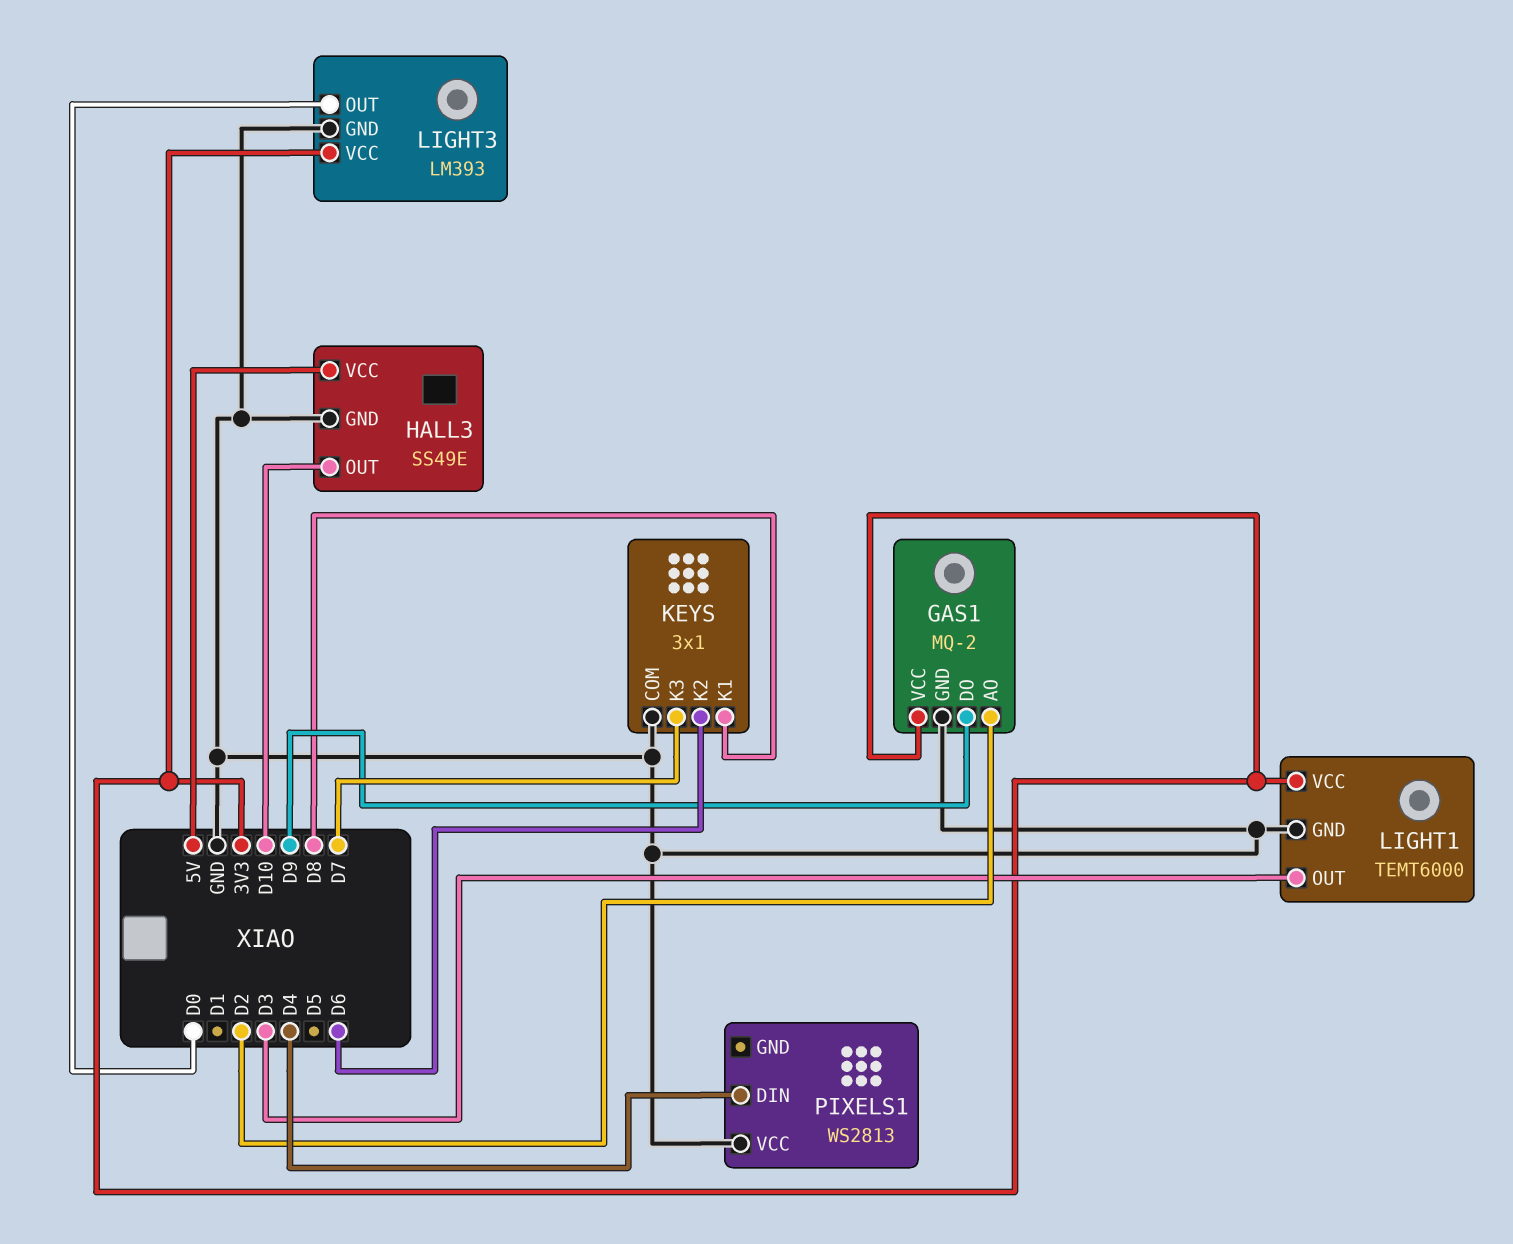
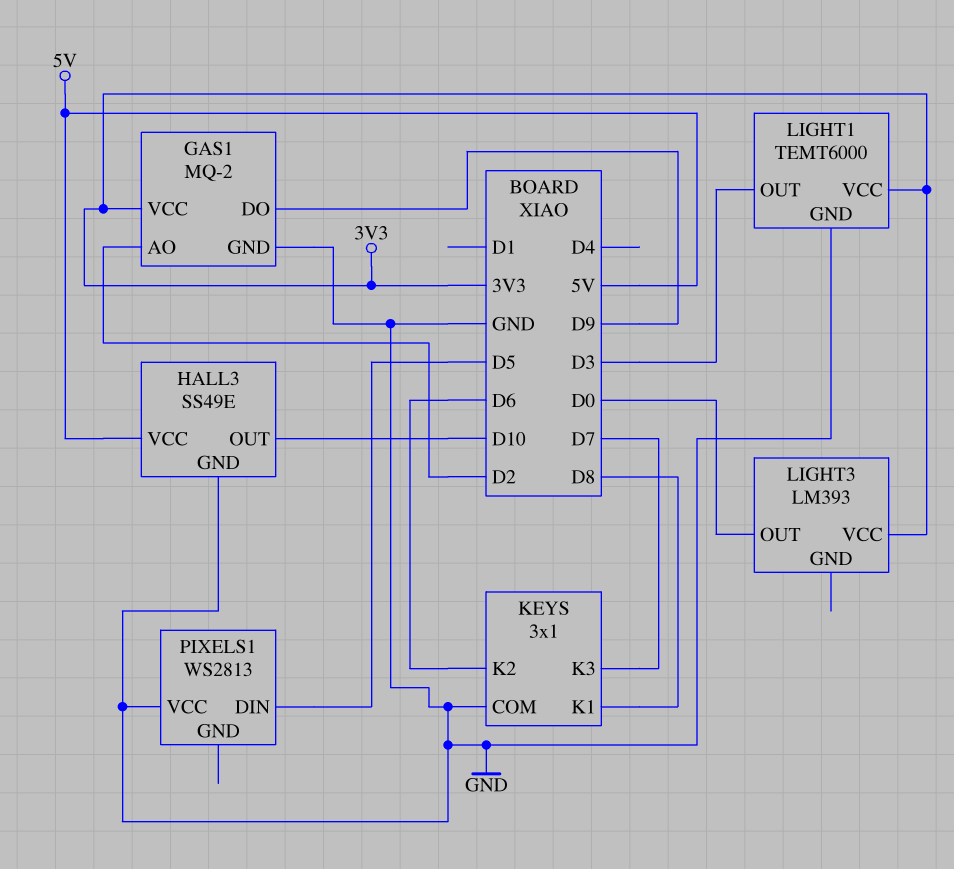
LIGHT3 pin GND: GND -> none
PIXELS1 pin DIN: D4 -> D5

